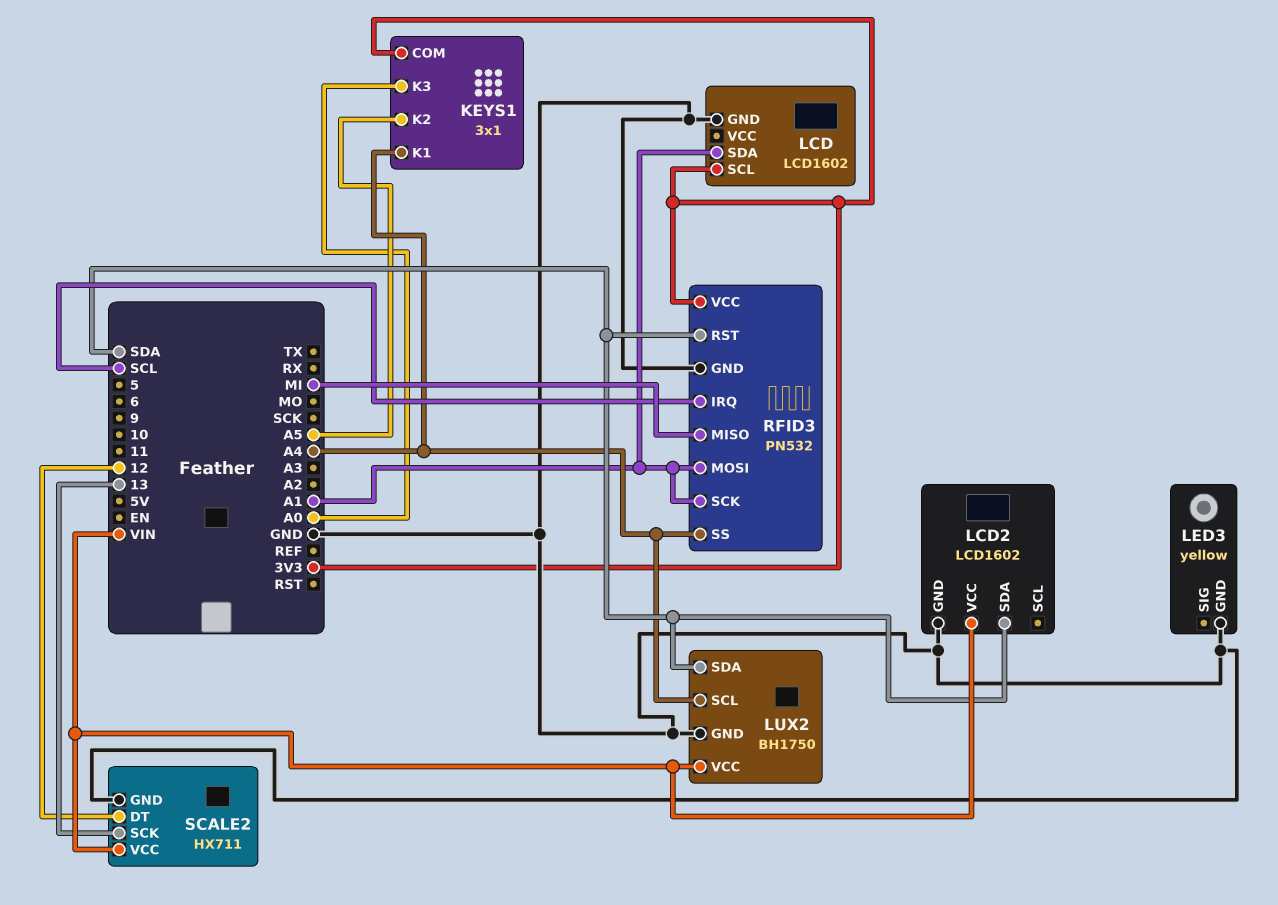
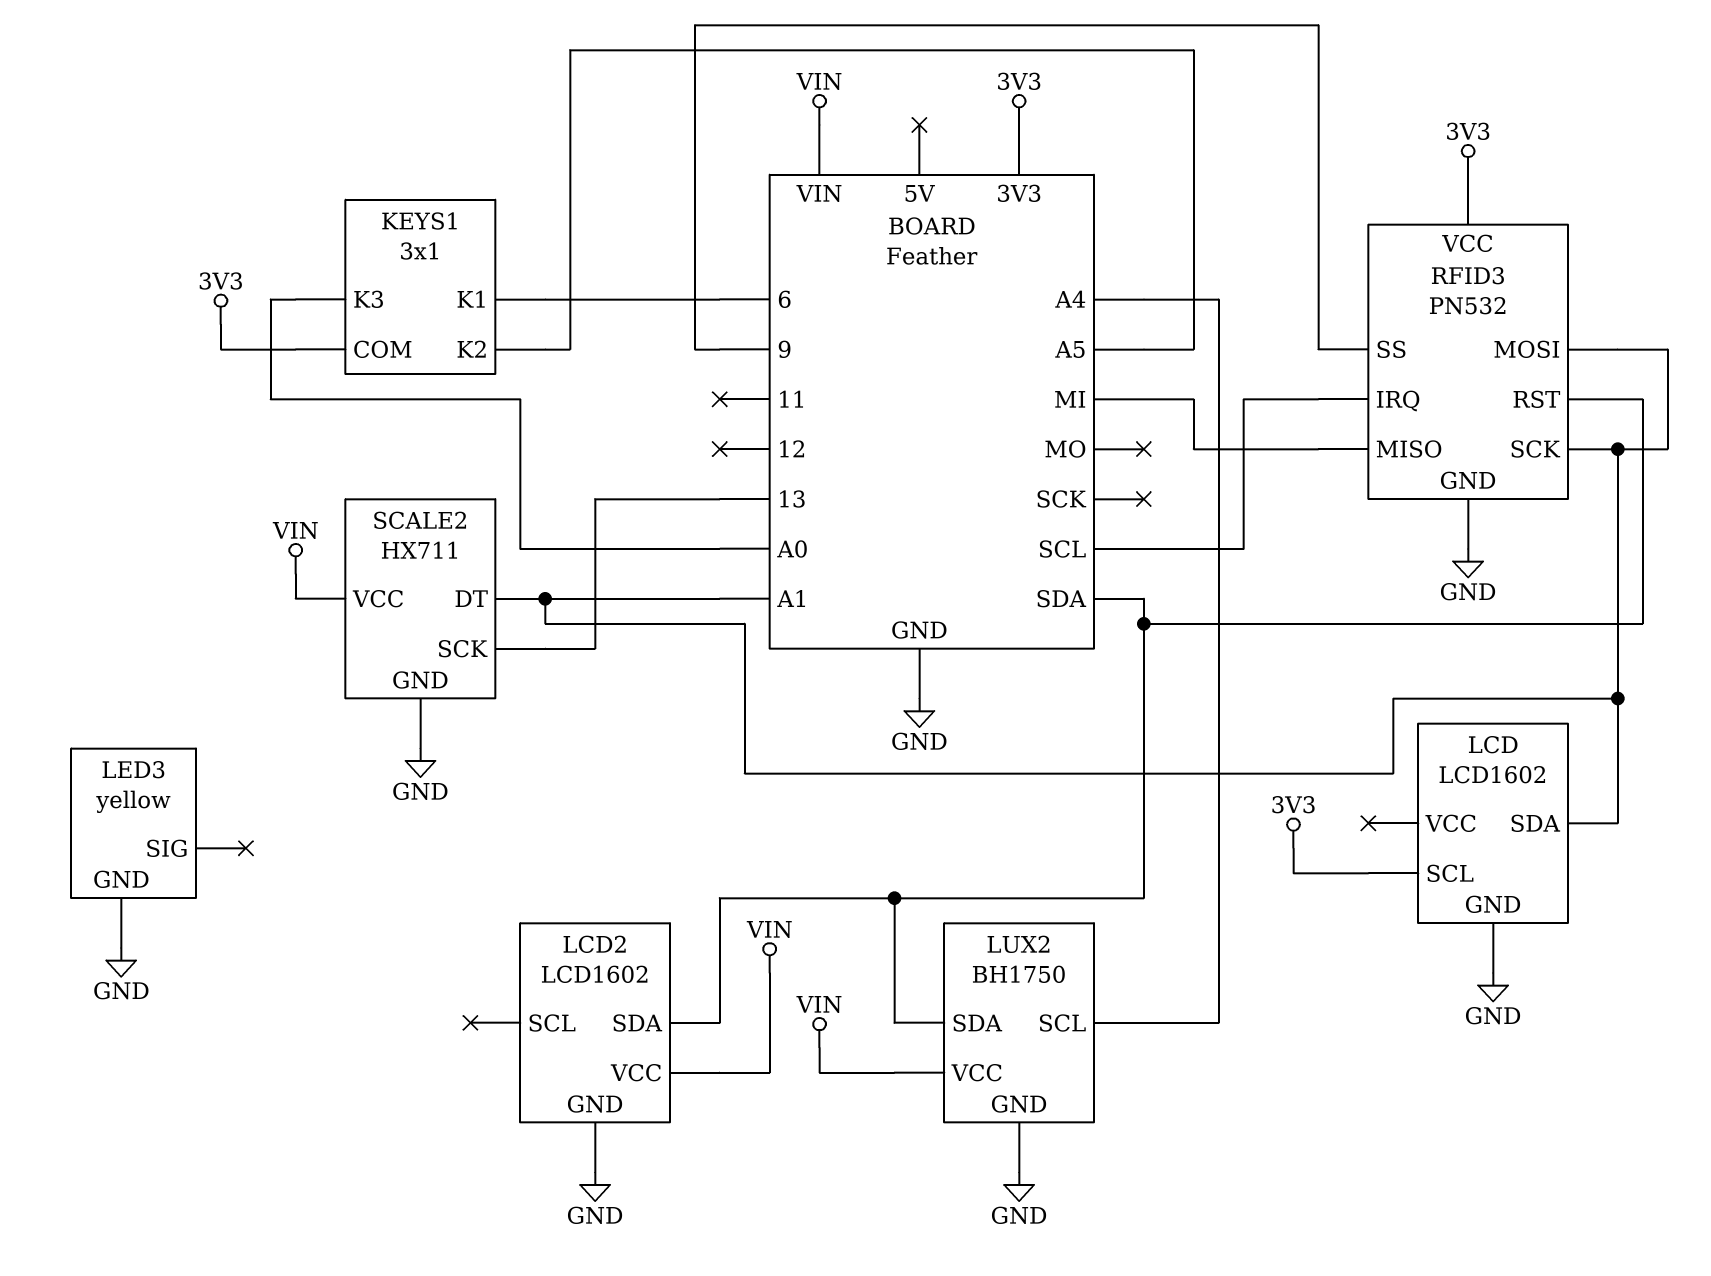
KEYS1 pin K1: A4 -> 6
RFID3 pin SS: A4 -> 9
SCALE2 pin DT: 12 -> A1

